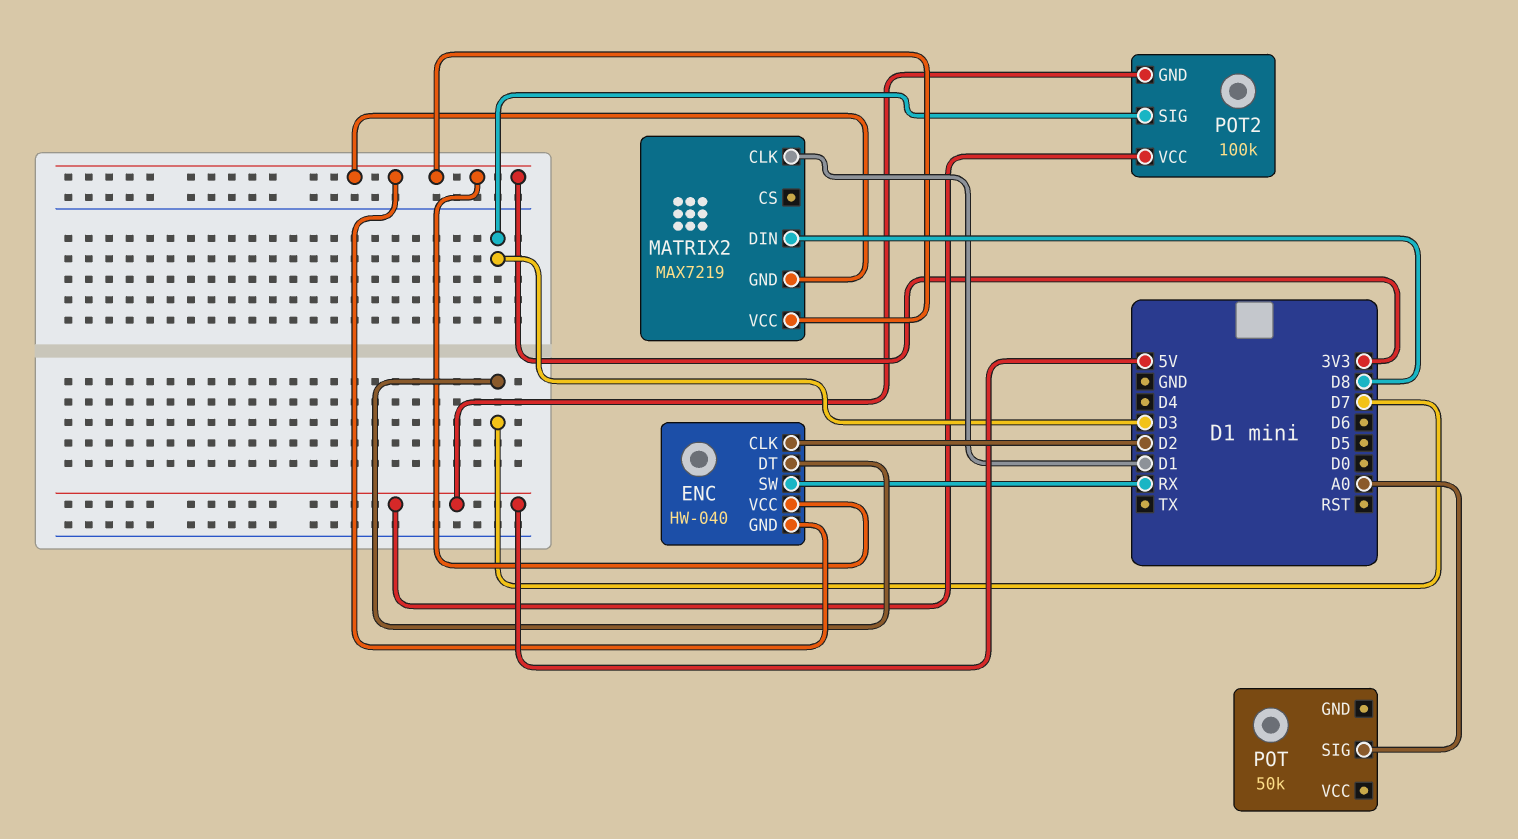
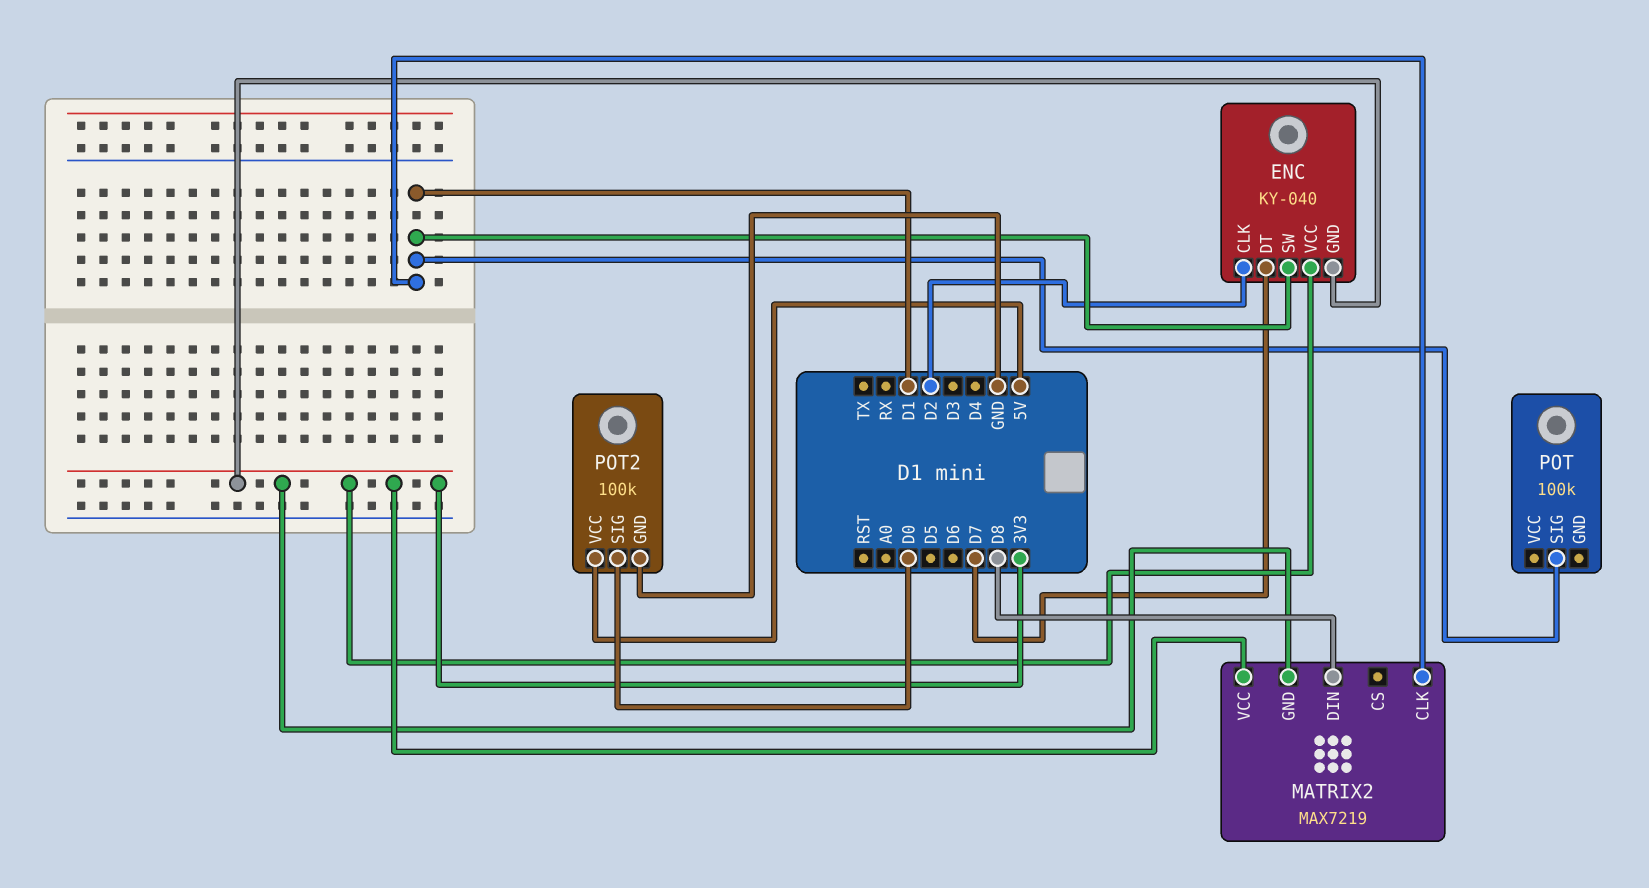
ENC: HW-040 -> KY-040
ENC pin SW: RX -> D1
POT: 50k -> 100k
POT pin SIG: A0 -> D1
POT2 pin GND: 5V -> GND
POT2 pin SIG: D3 -> D0

